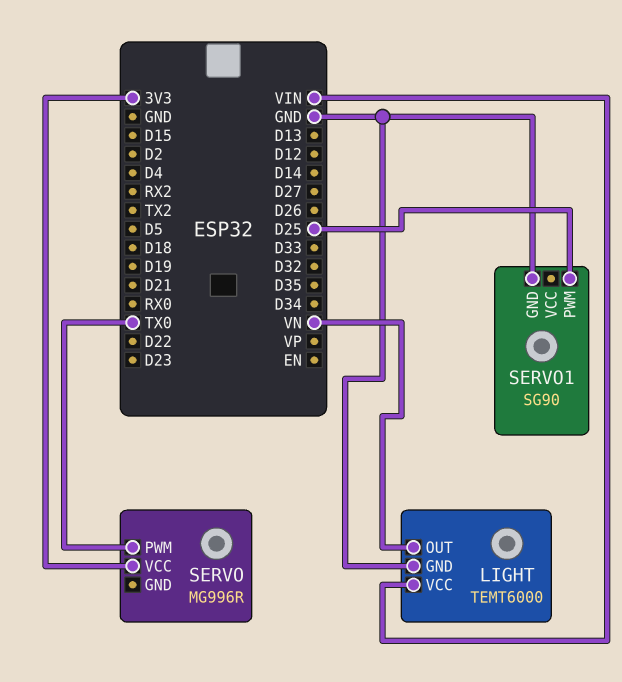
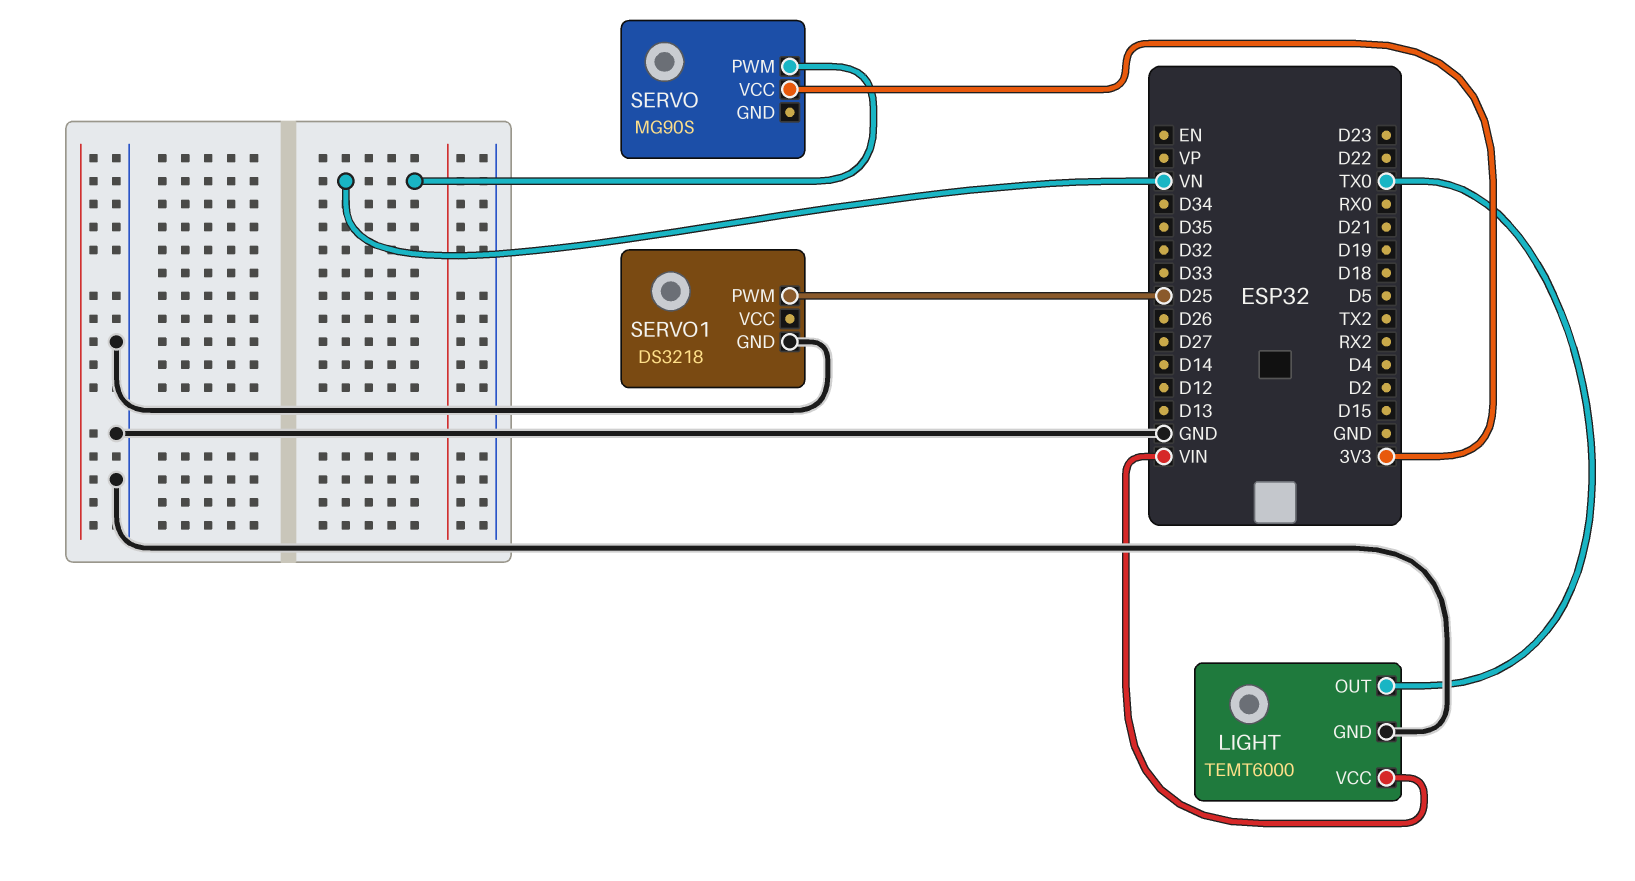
LIGHT pin OUT: VN -> TX0
SERVO: MG996R -> MG90S
SERVO pin PWM: TX0 -> VN
SERVO1: SG90 -> DS3218

